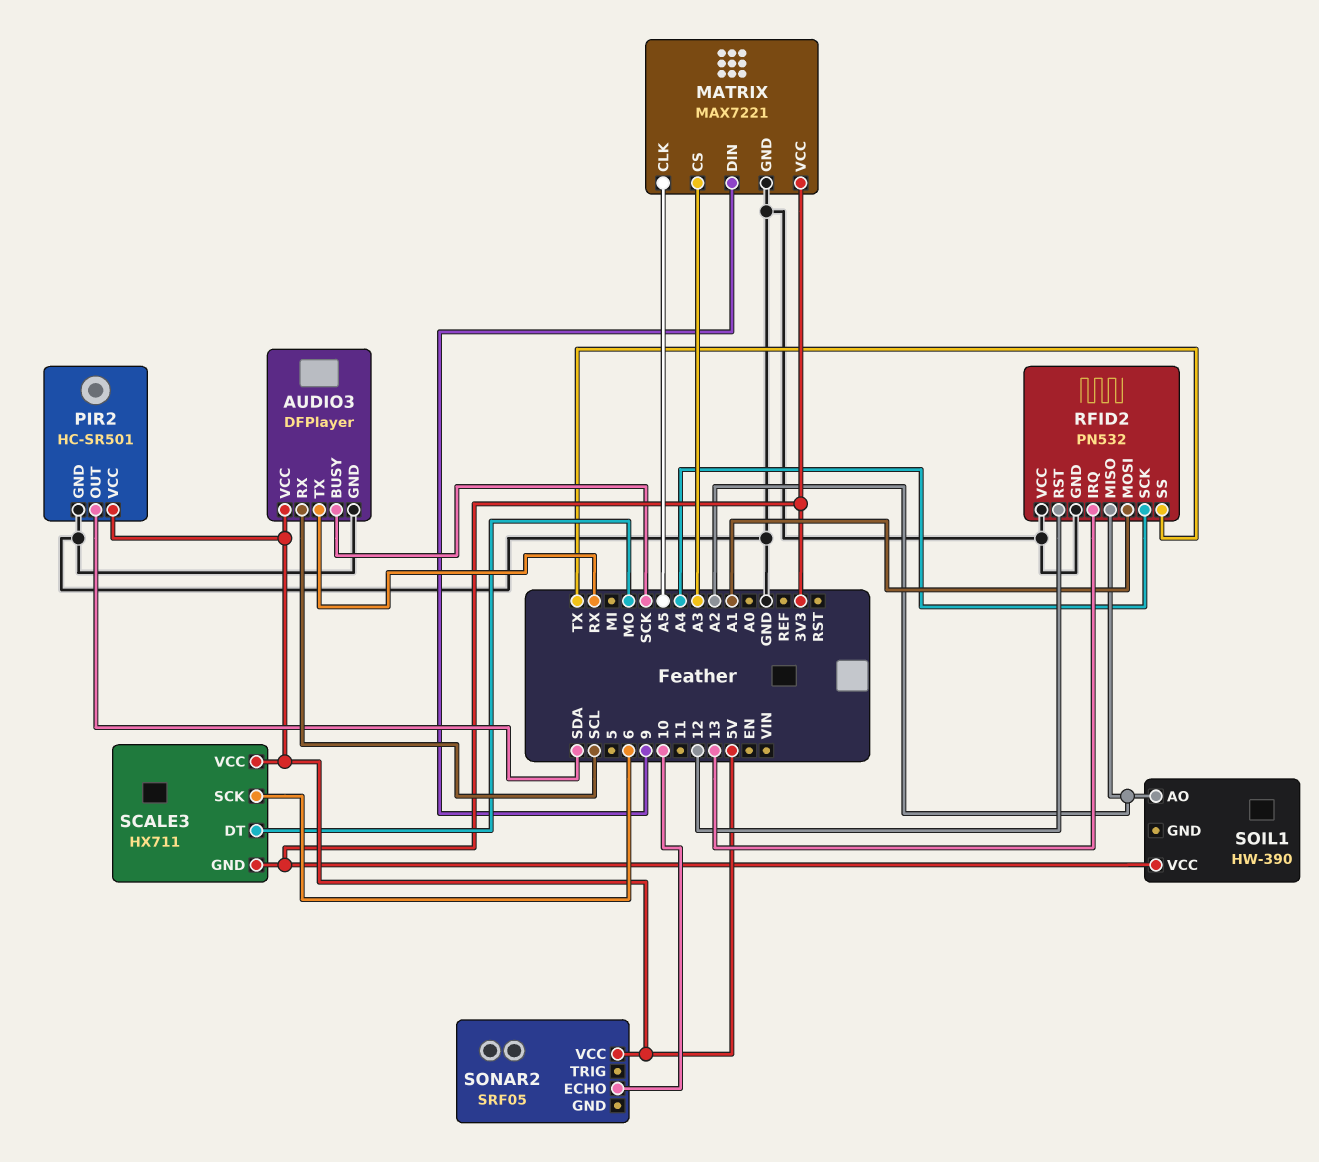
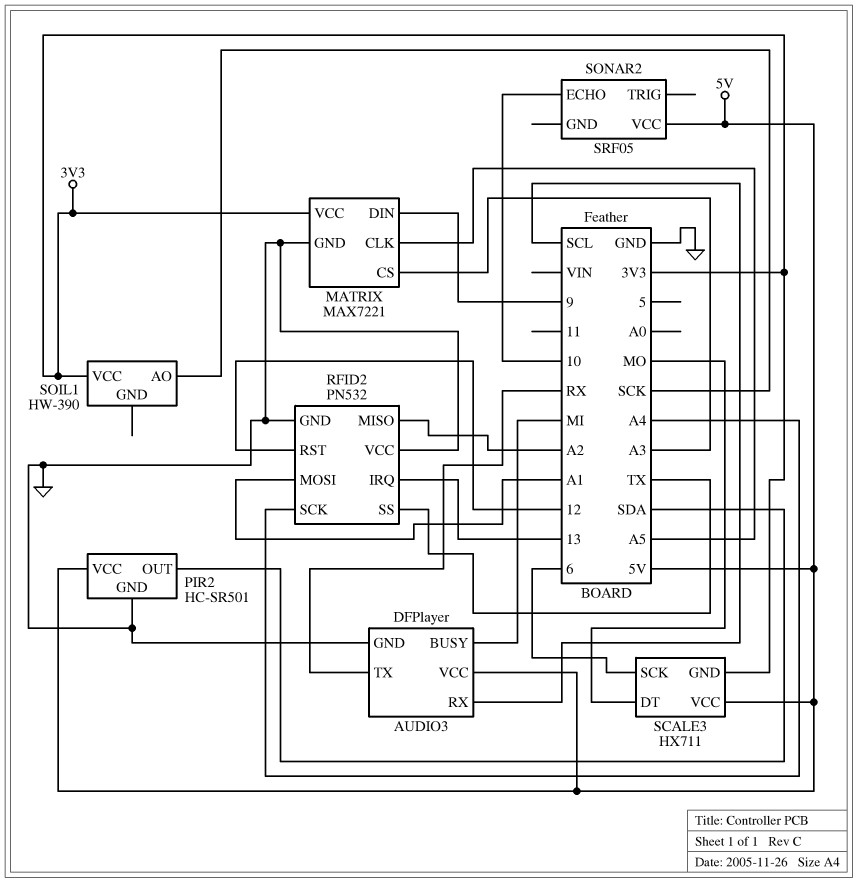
AUDIO3 pin BUSY: SCK -> MI
SOIL1 pin AO: A2 -> SCK

